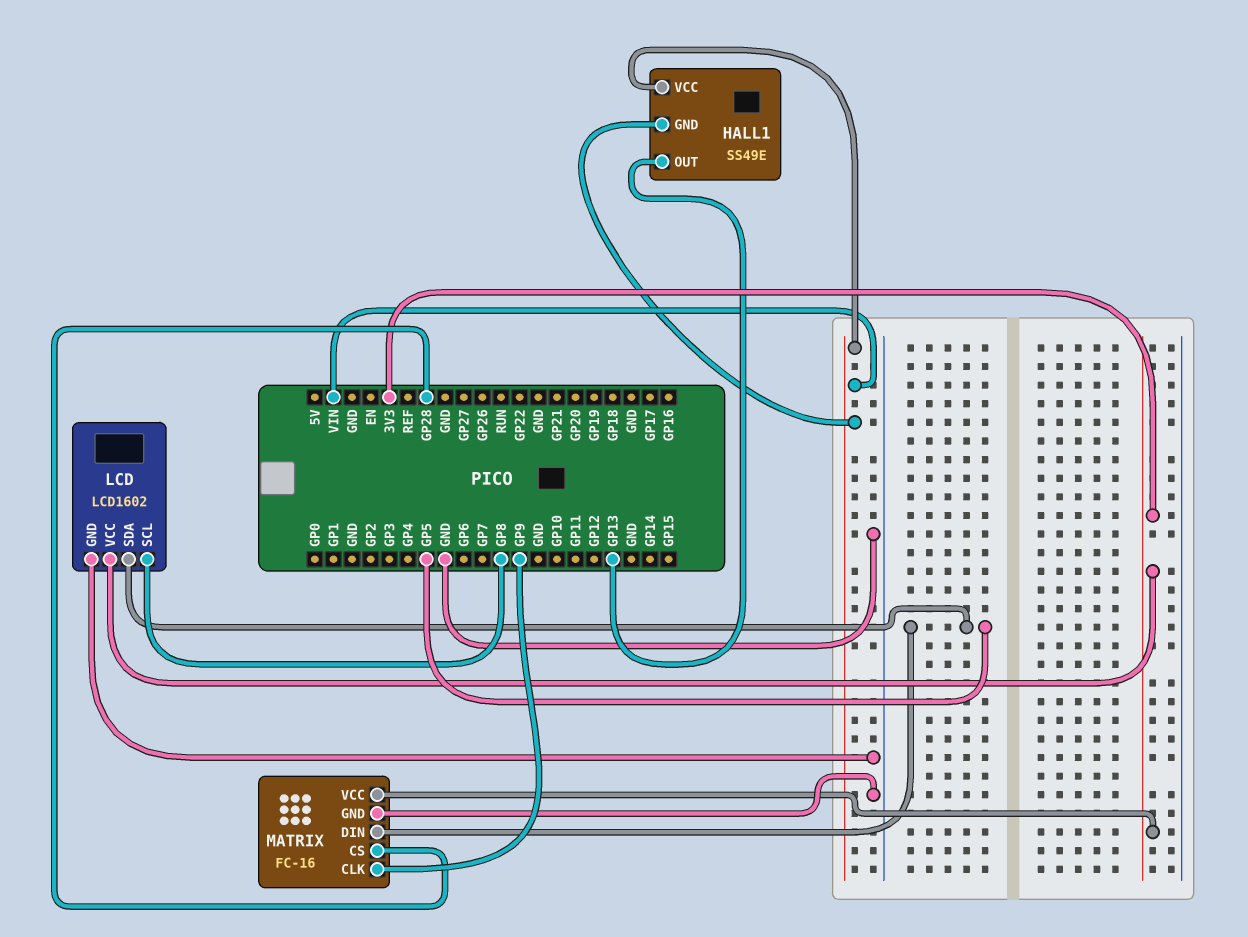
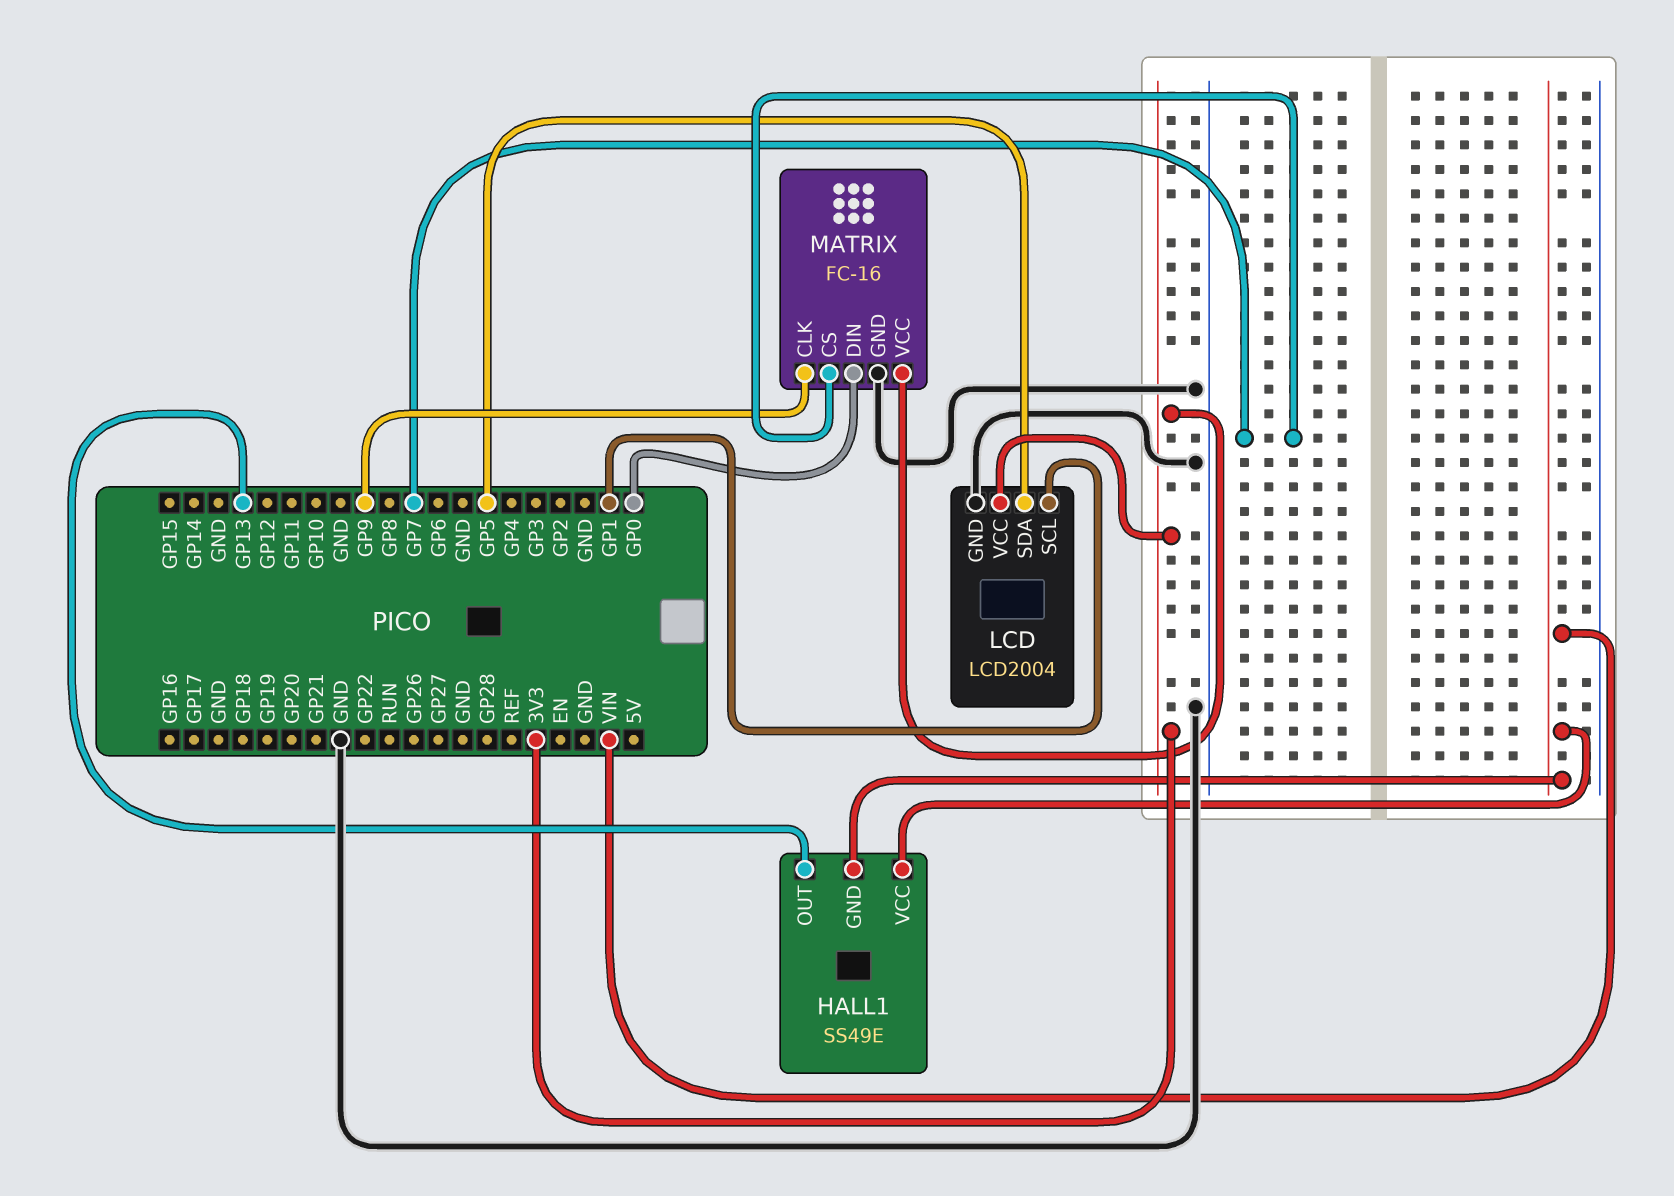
LCD: LCD1602 -> LCD2004
LCD pin SCL: GP8 -> GP1
MATRIX pin CS: GP28 -> GP7
MATRIX pin DIN: GP5 -> GP0

